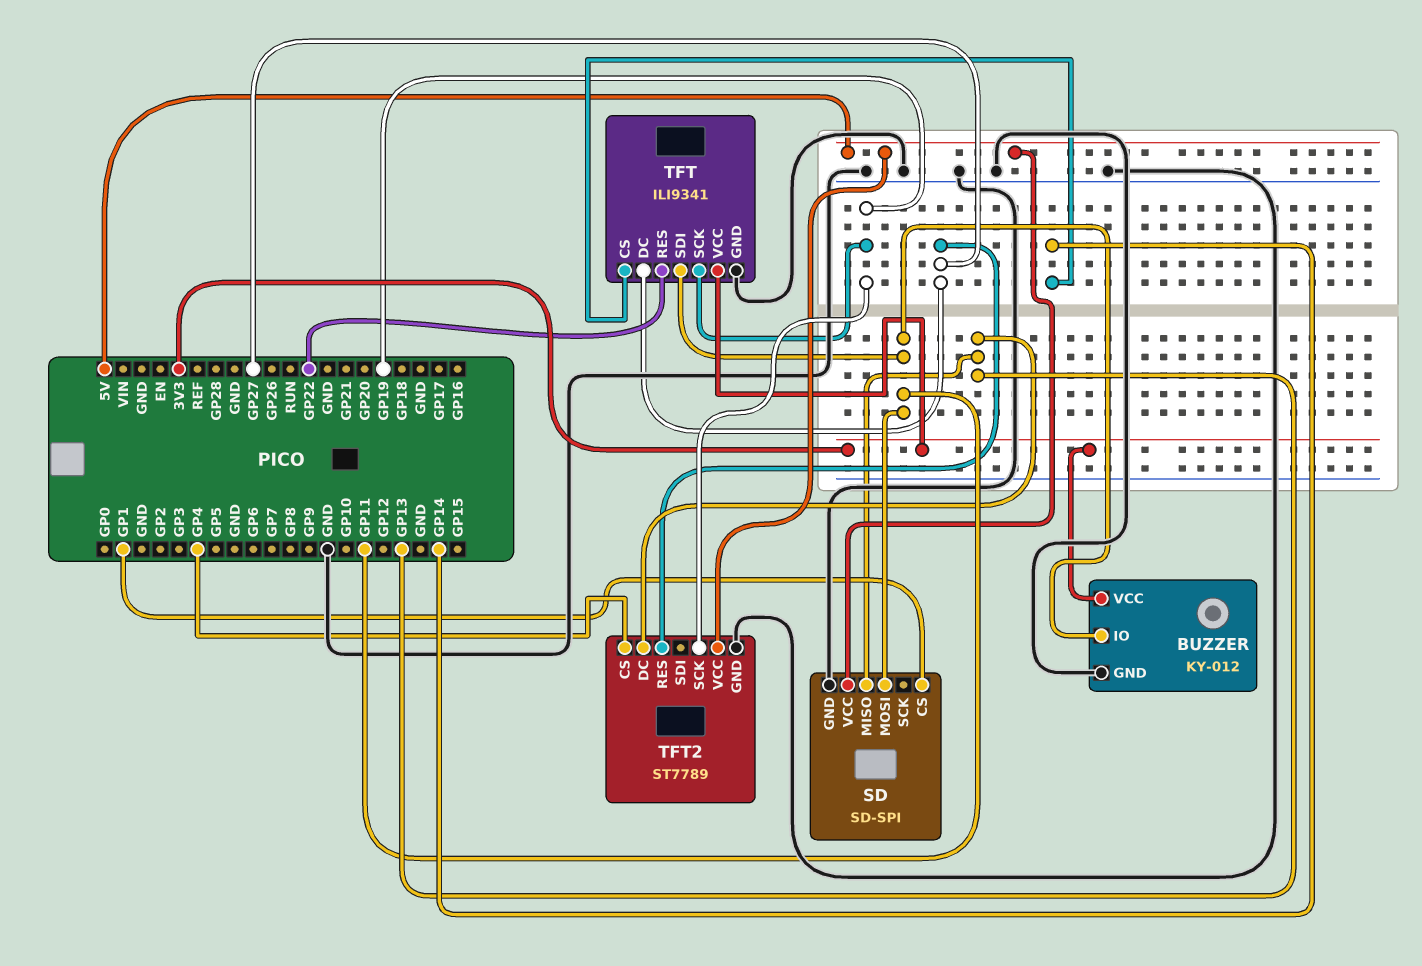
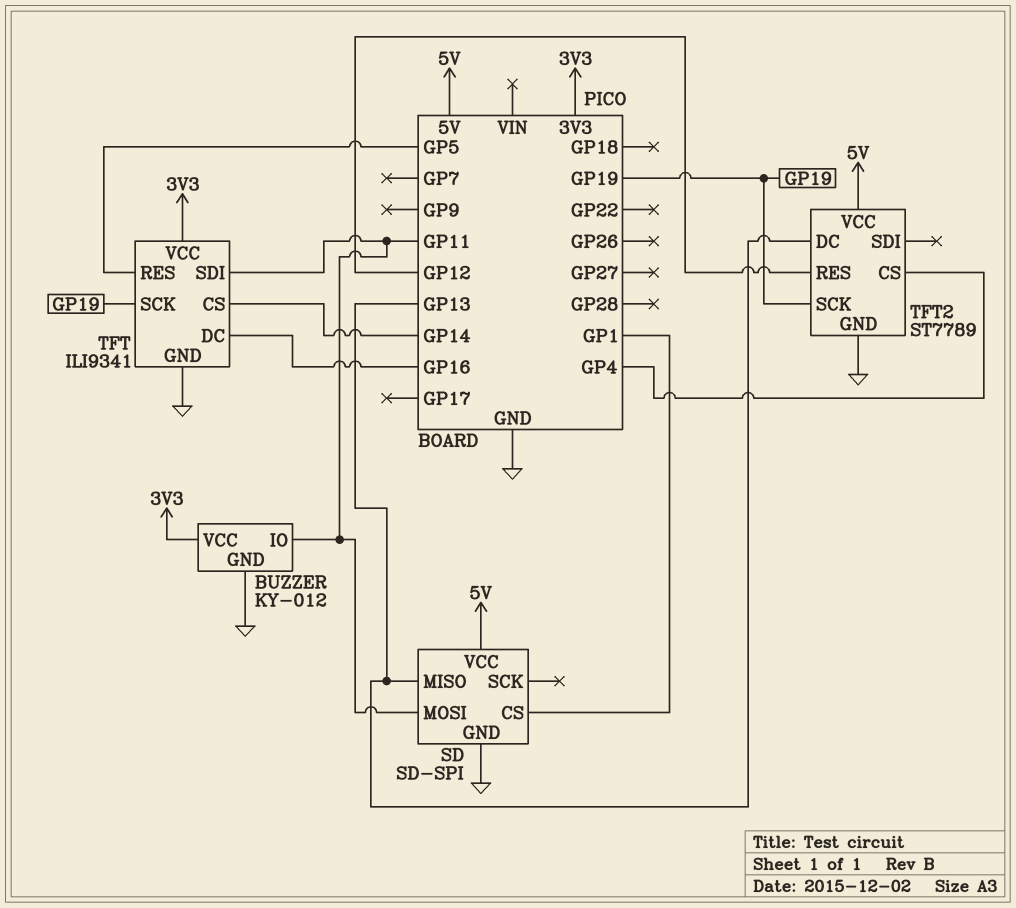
TFT pin DC: GP27 -> GP16
TFT pin RES: GP22 -> GP5
TFT2 pin RES: GP27 -> GP12

